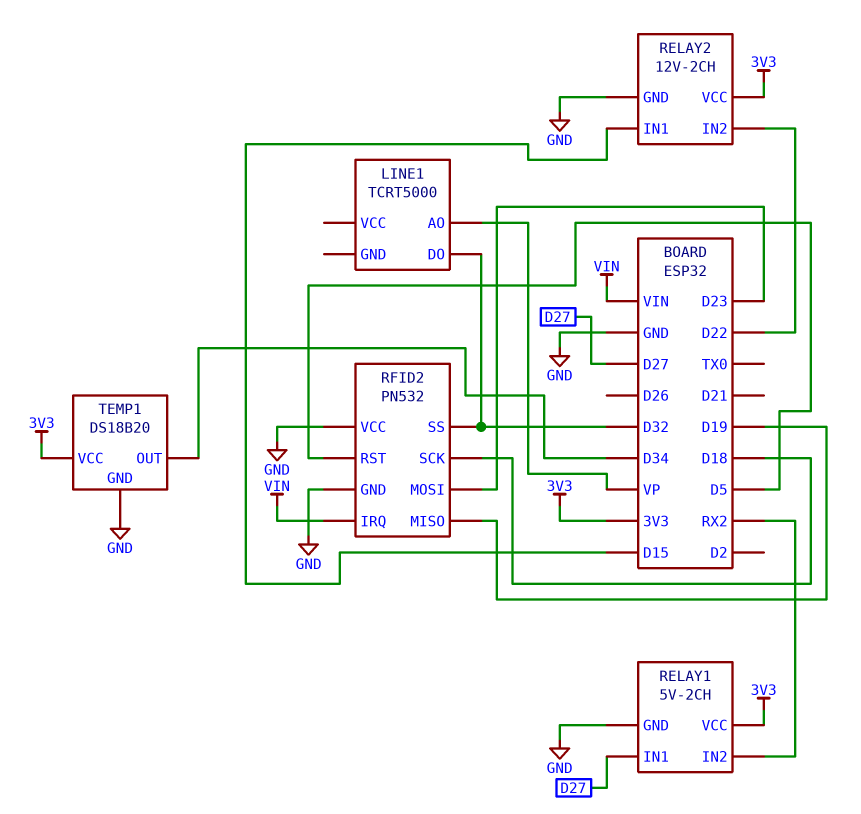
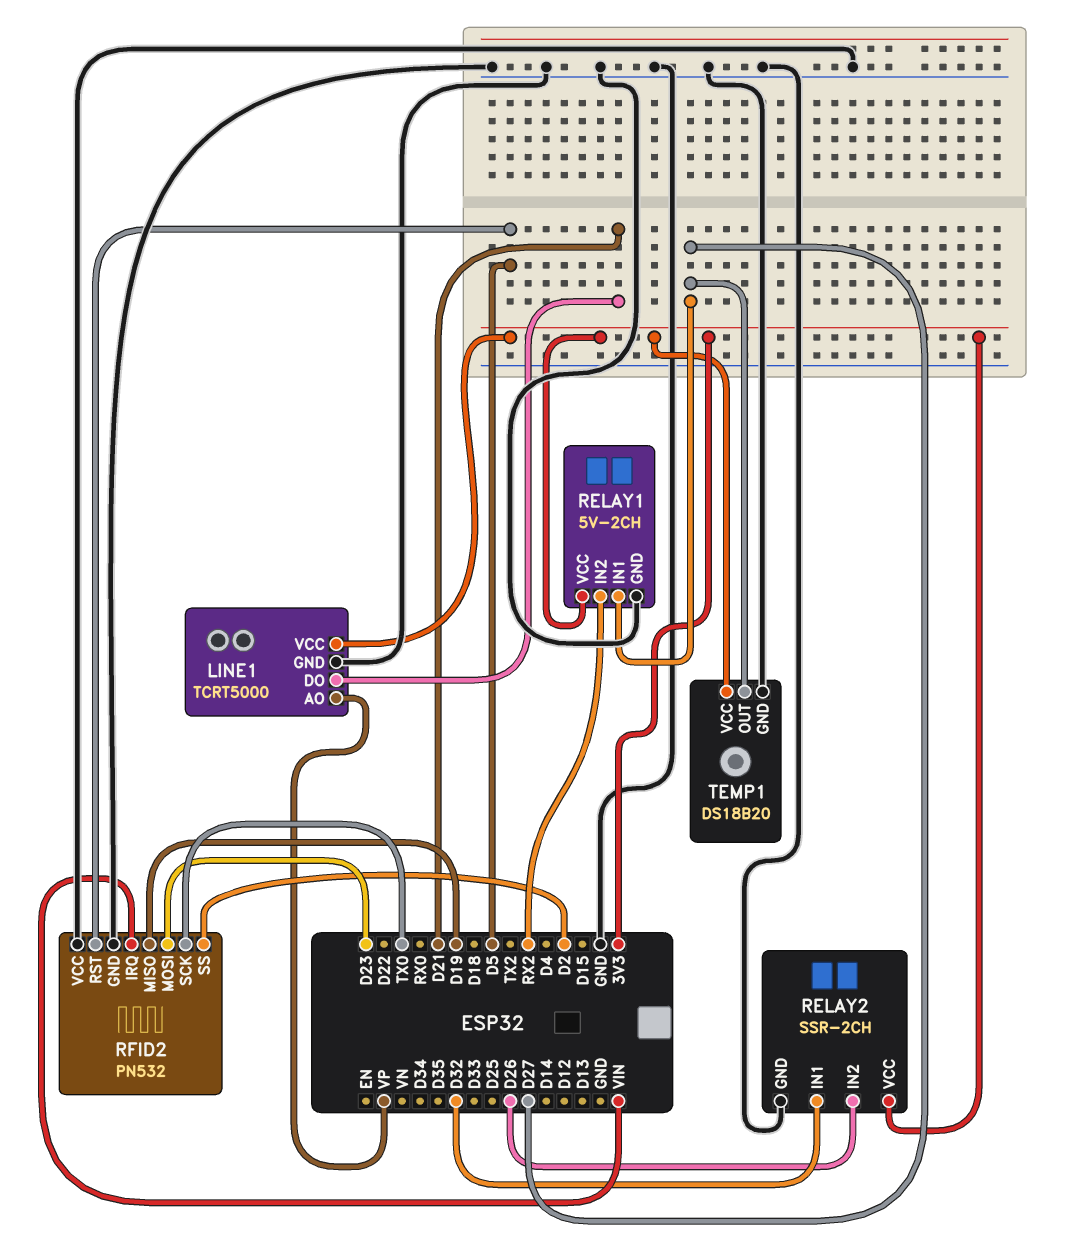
LINE1 pin DO: D32 -> D21
LINE1 pin GND: none -> GND
LINE1 pin VCC: none -> 3V3
RELAY2: 12V-2CH -> SSR-2CH
RELAY2 pin IN1: D15 -> D32
RELAY2 pin IN2: D22 -> D26
RFID2 pin SCK: D18 -> TX0
RFID2 pin SS: D32 -> D2
TEMP1 pin OUT: D34 -> D27

